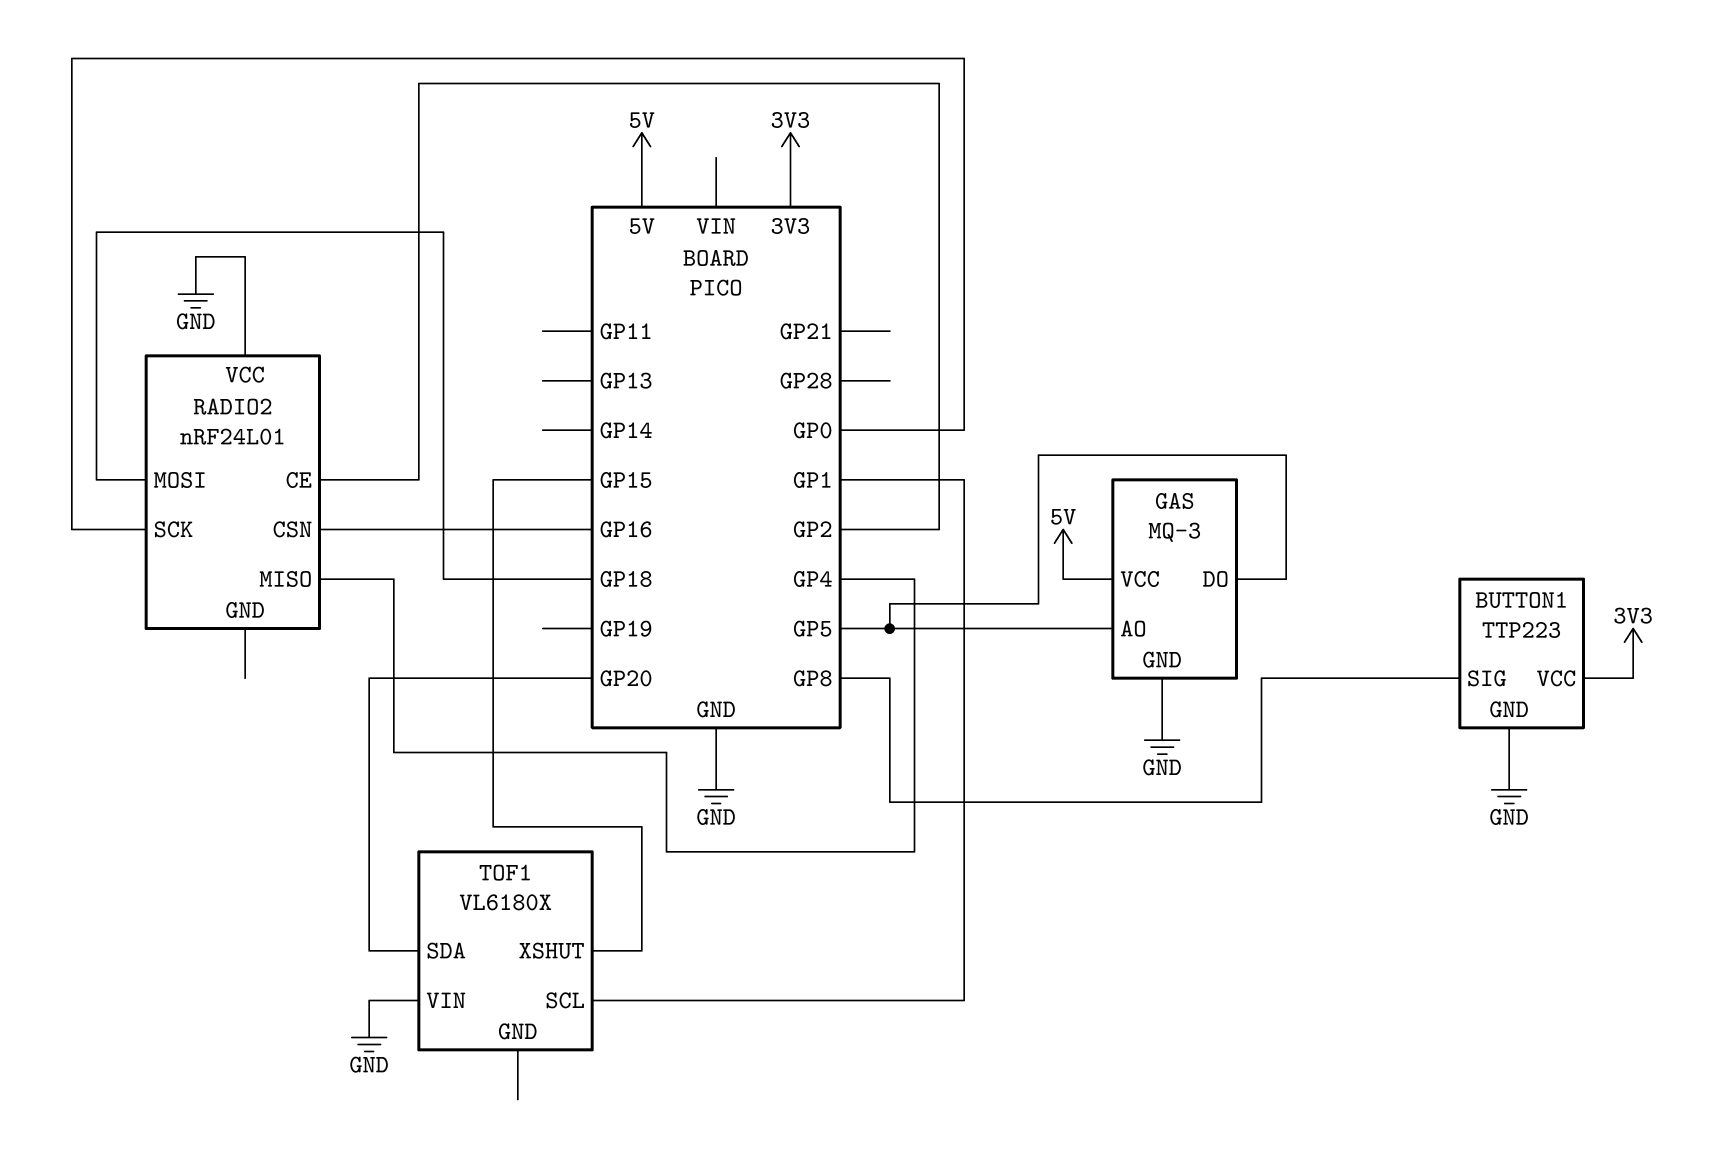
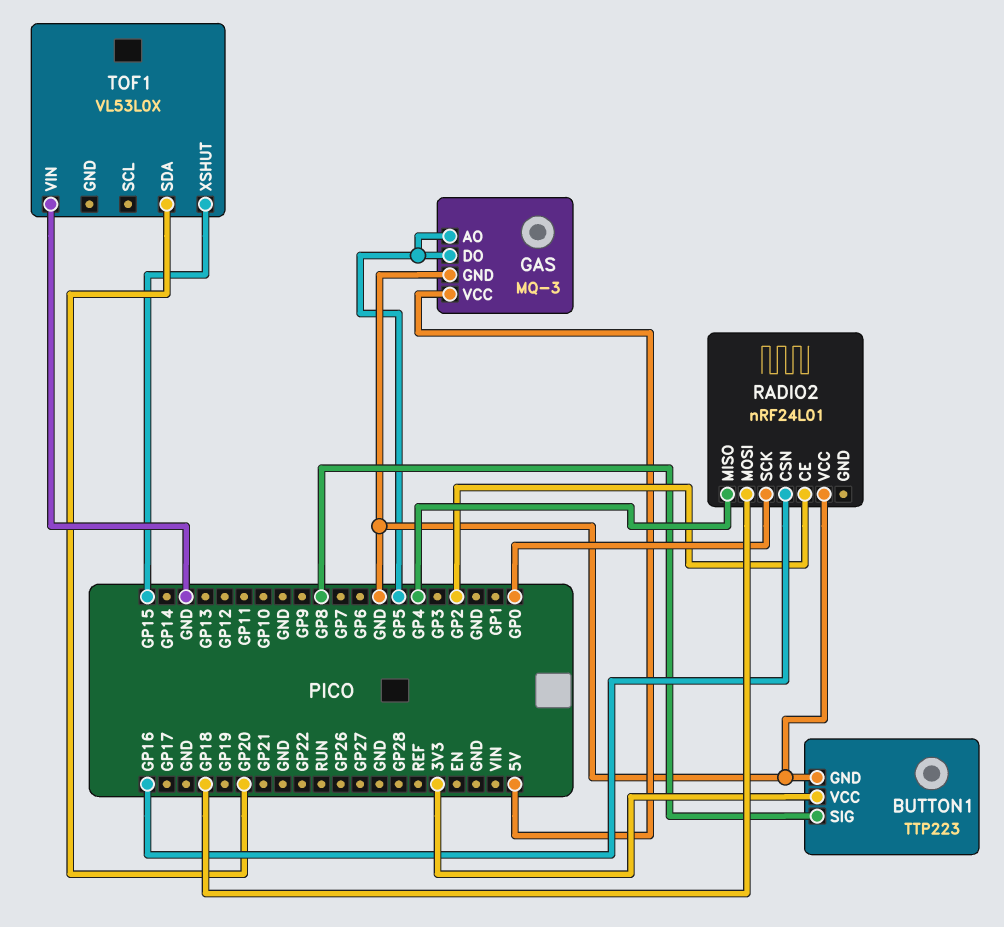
TOF1: VL6180X -> VL53L0X
TOF1 pin SCL: GP1 -> none

